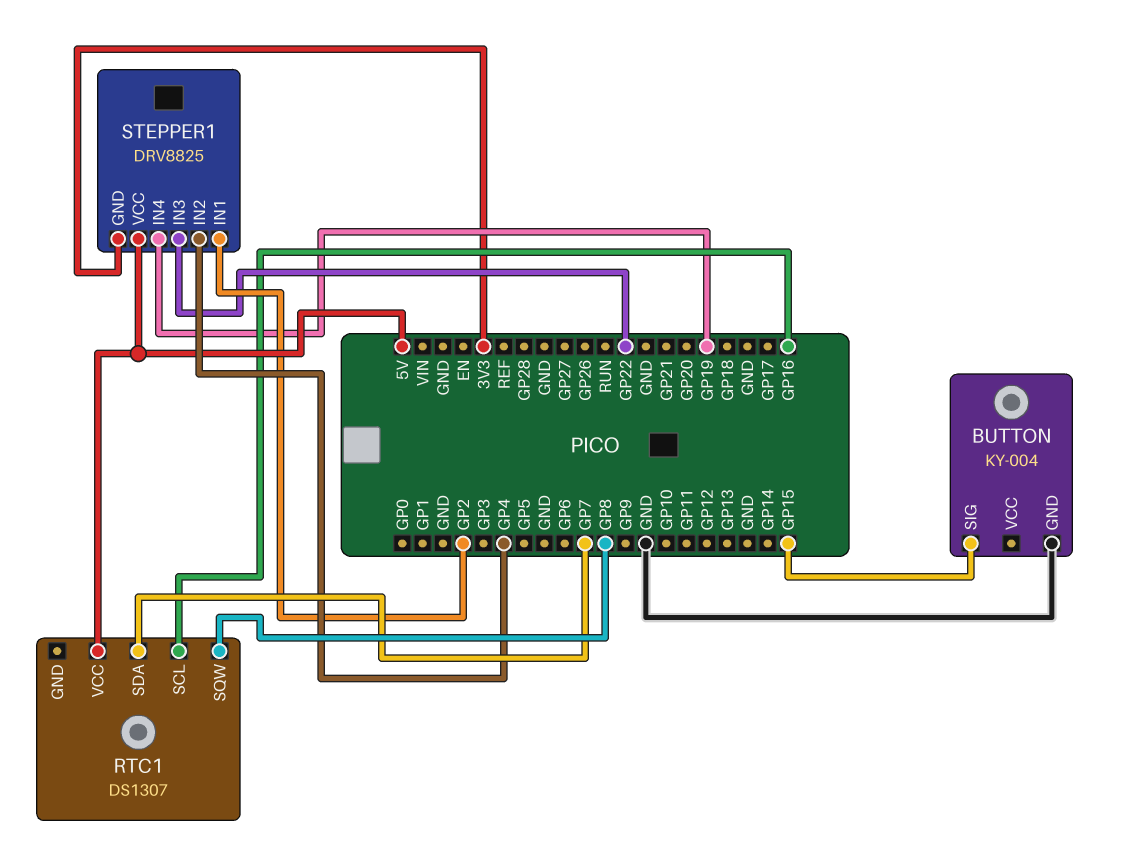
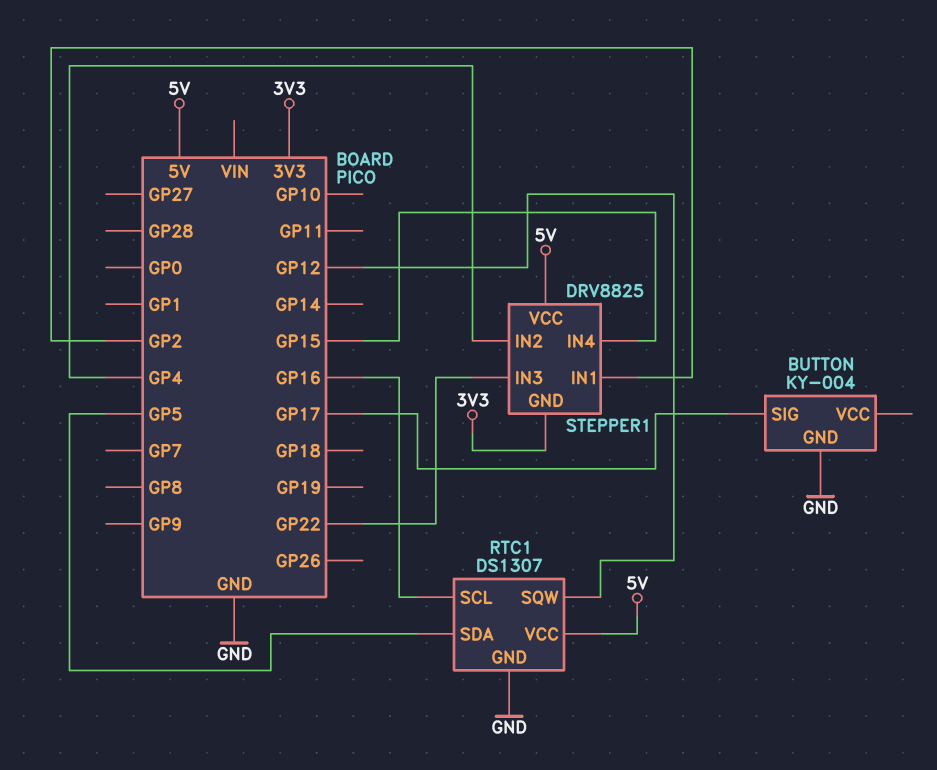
BUTTON pin SIG: GP15 -> GP17
RTC1 pin GND: none -> GND
RTC1 pin SDA: GP7 -> GP5
RTC1 pin SQW: GP8 -> GP12
STEPPER1 pin IN4: GP19 -> GP15

